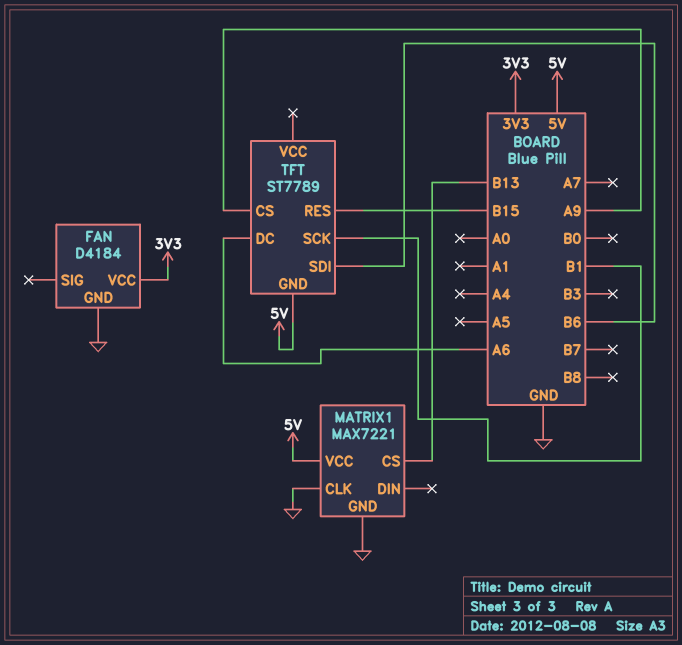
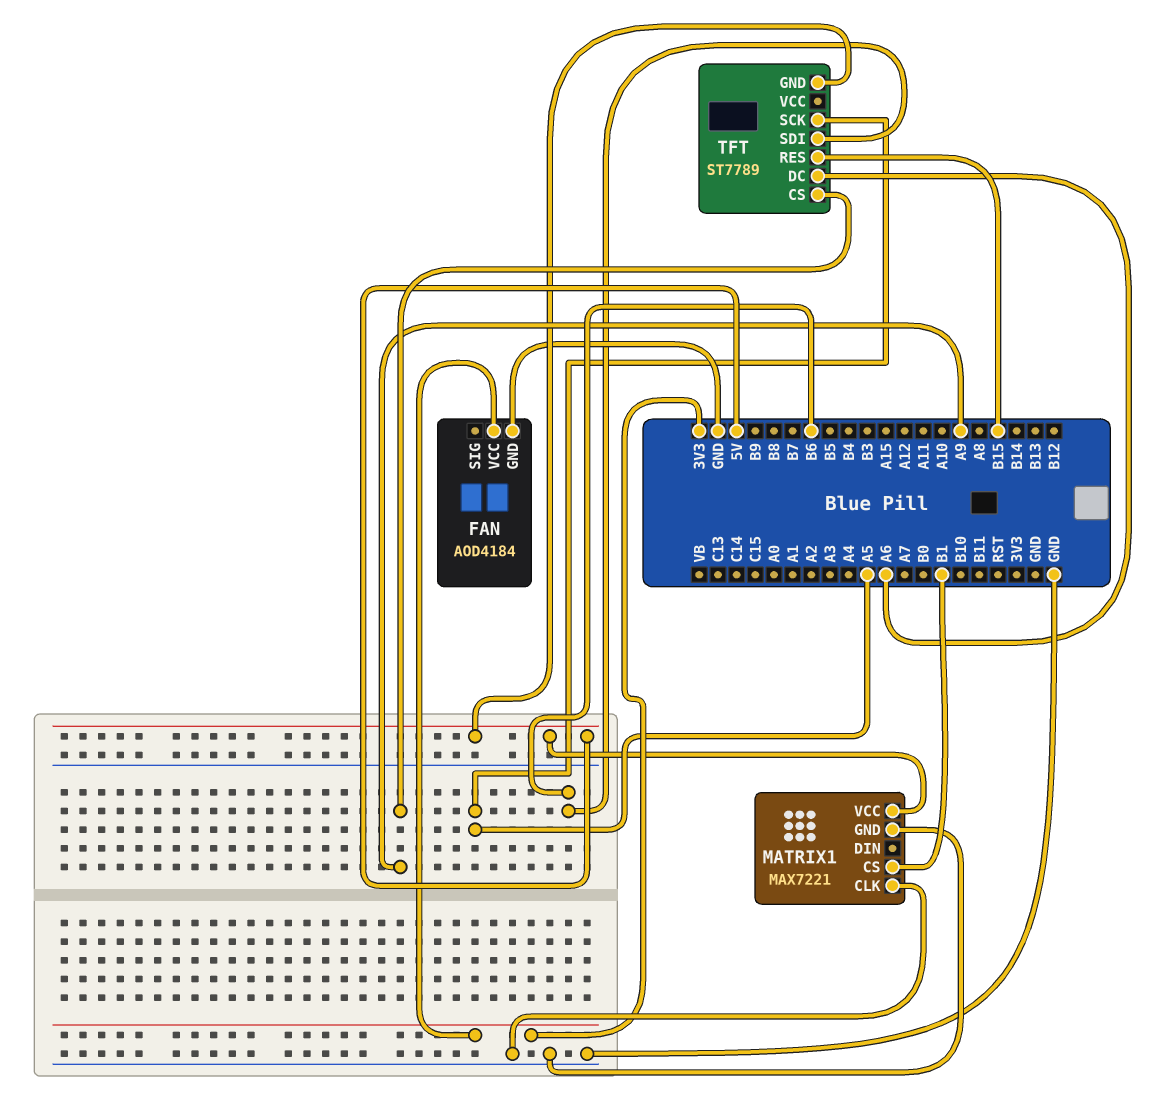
FAN: D4184 -> AOD4184
MATRIX1 pin CS: B13 -> B1
TFT pin SCK: B1 -> A5

